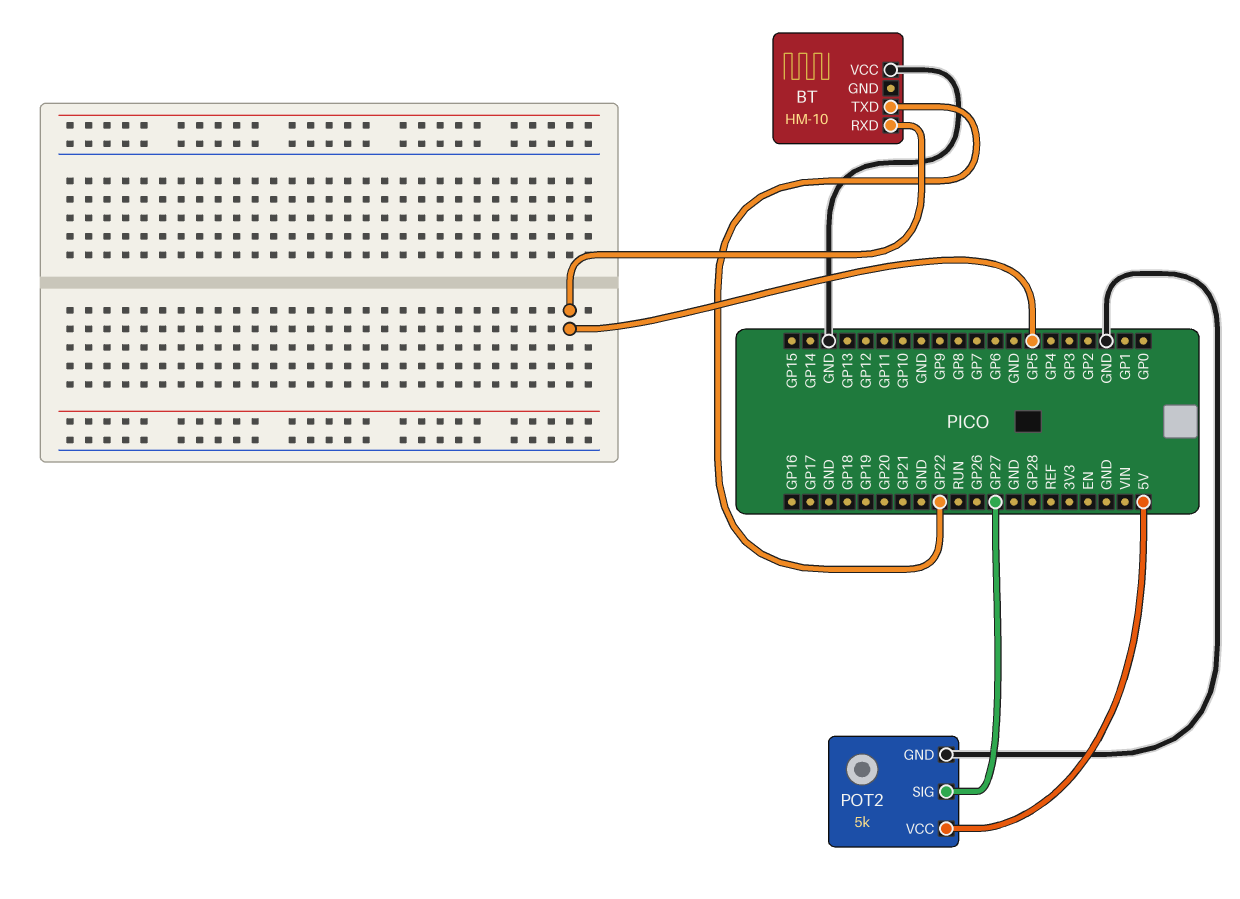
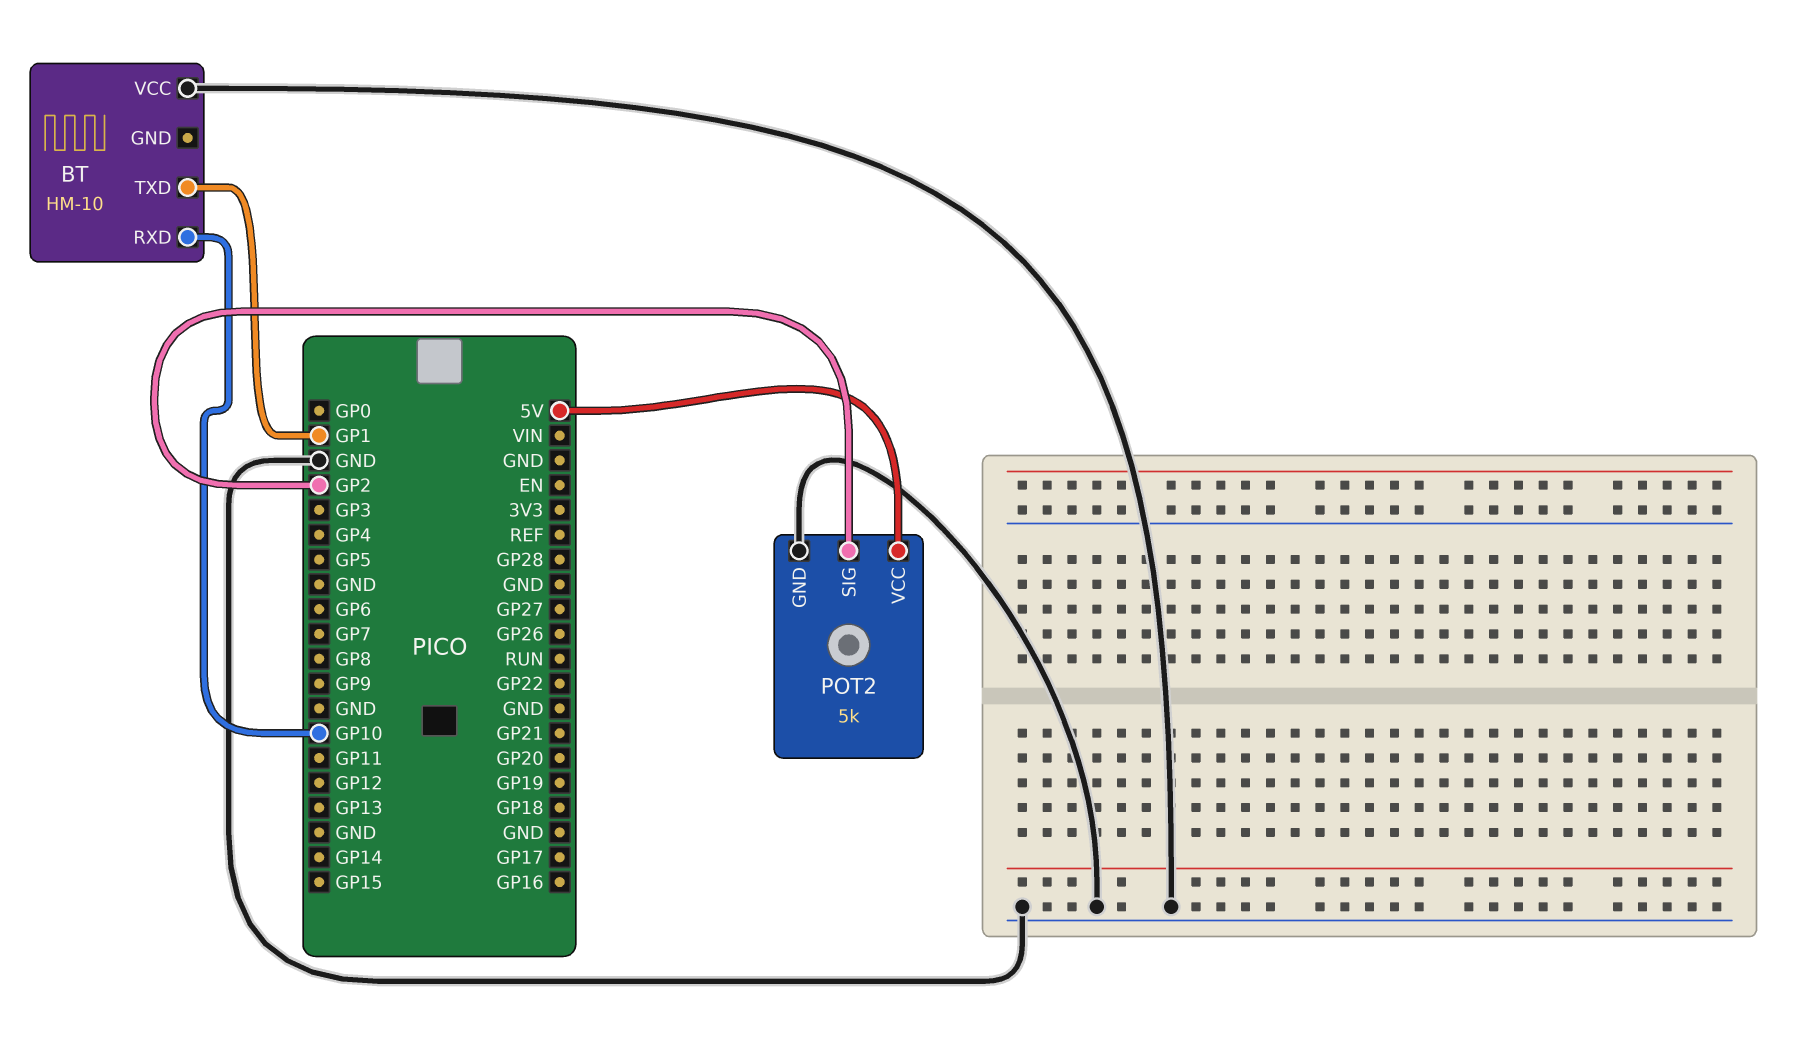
BT pin RXD: GP5 -> GP10
BT pin TXD: GP22 -> GP1
POT2 pin SIG: GP27 -> GP2

